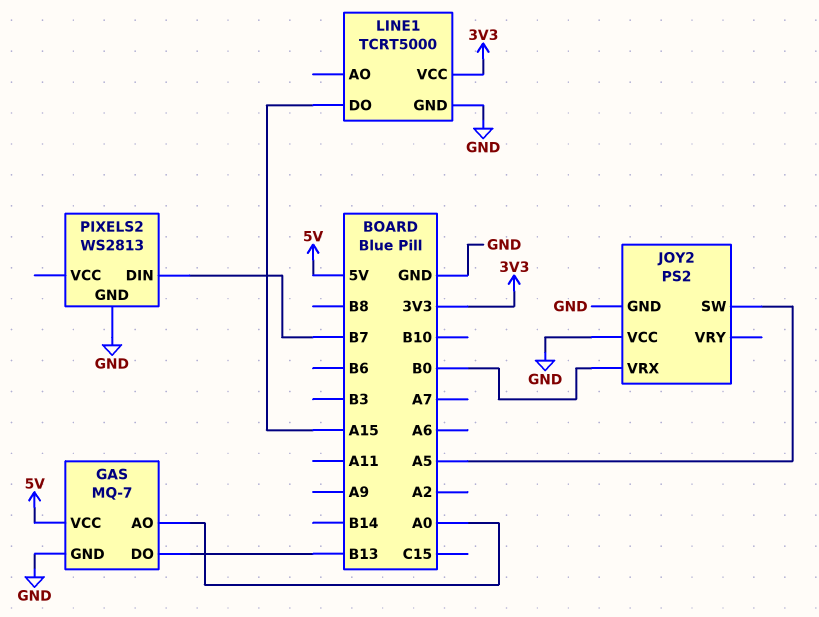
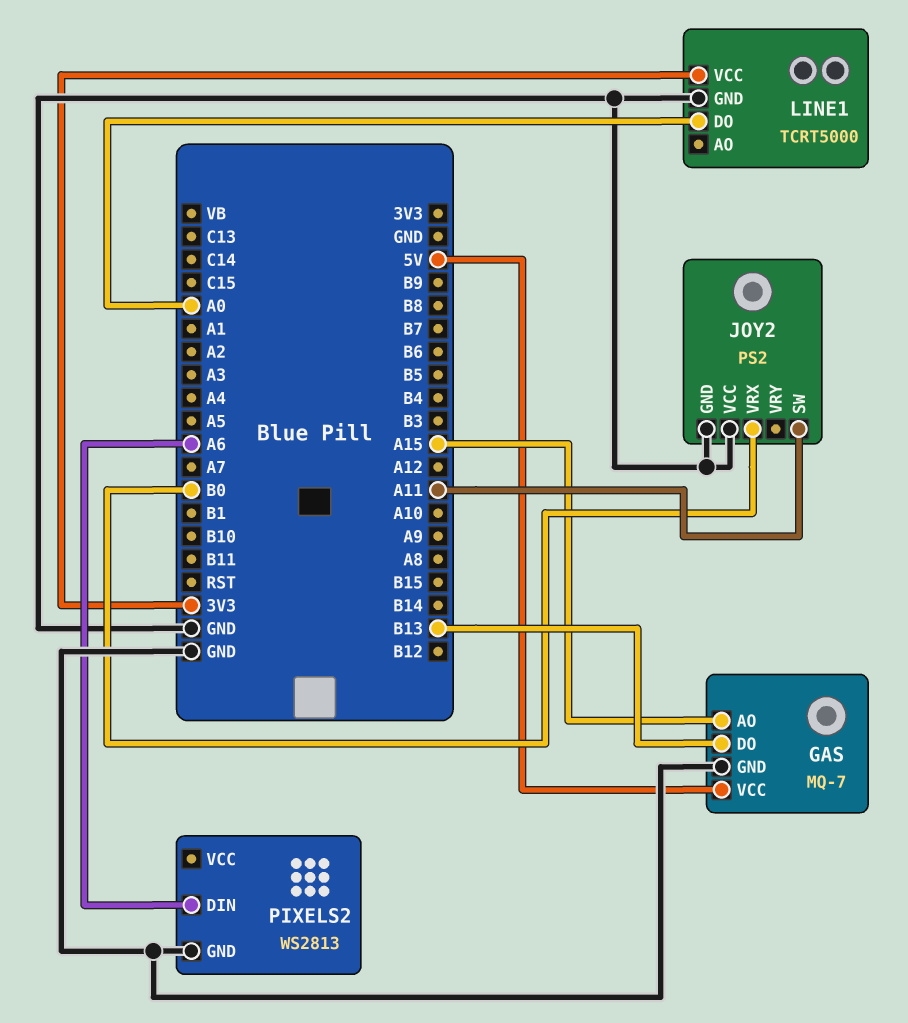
GAS pin AO: A0 -> A15
JOY2 pin SW: A5 -> A11
LINE1 pin DO: A15 -> A0
PIXELS2 pin DIN: B7 -> A6

